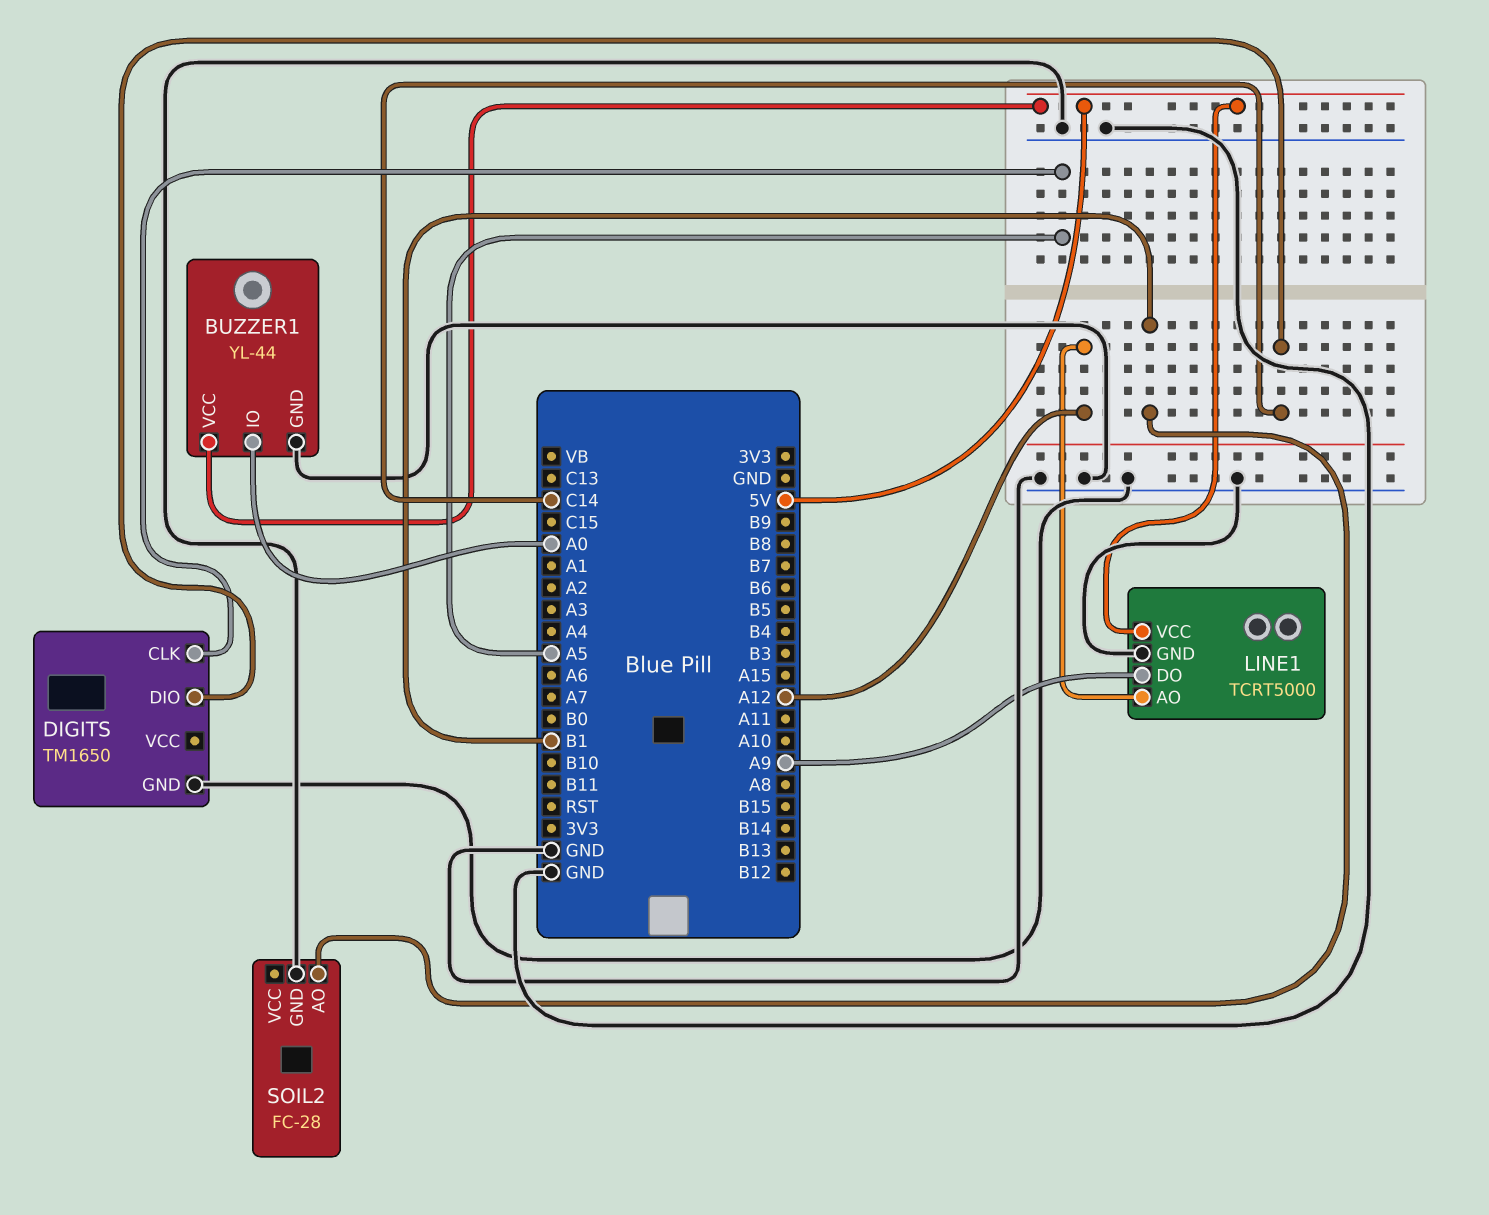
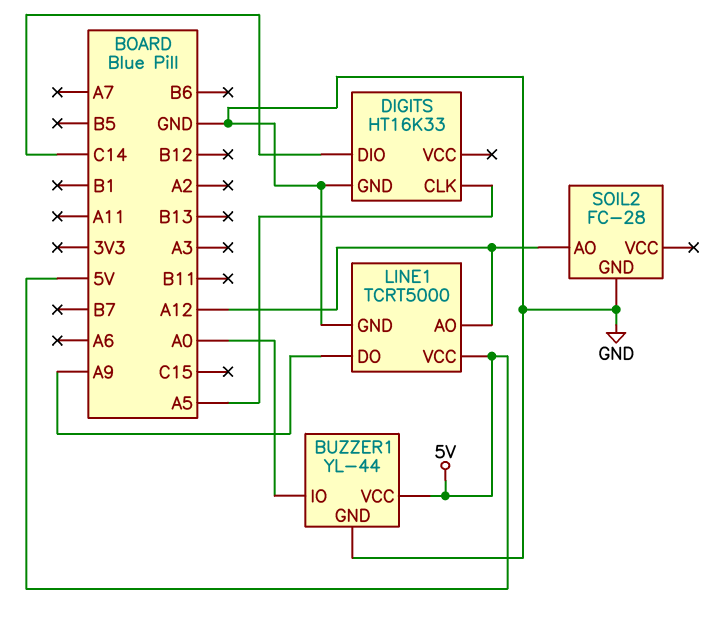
DIGITS: TM1650 -> HT16K33
SOIL2 pin AO: B1 -> A12

